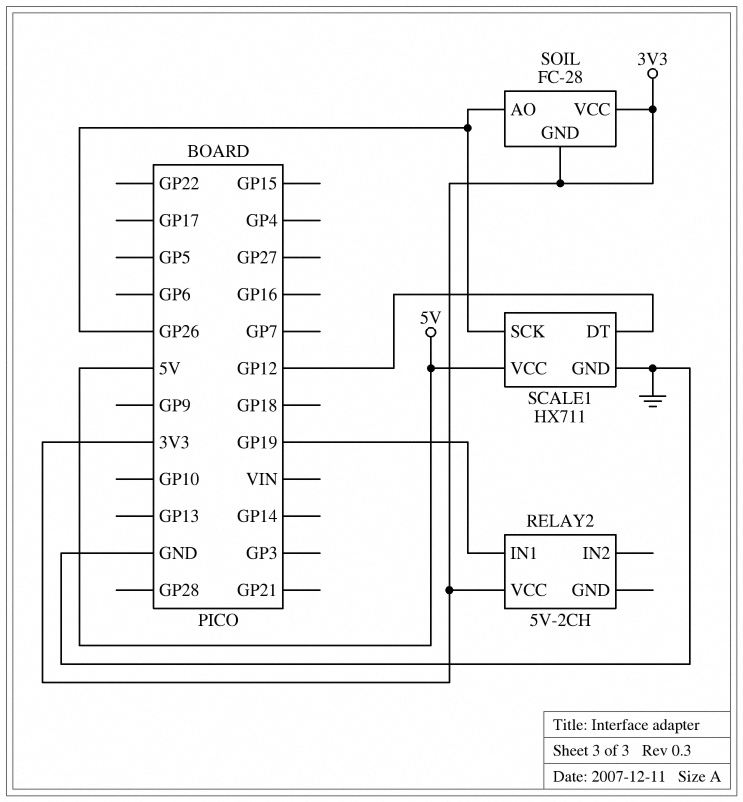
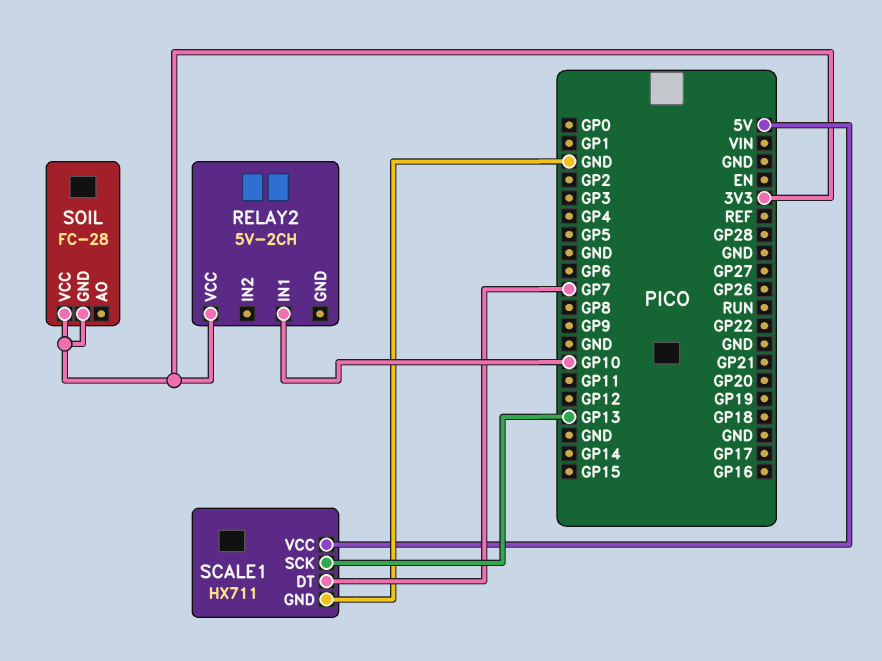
RELAY2 pin IN1: GP19 -> GP10
SCALE1 pin DT: GP12 -> GP7
SCALE1 pin SCK: GP26 -> GP13
SOIL pin AO: GP26 -> none

